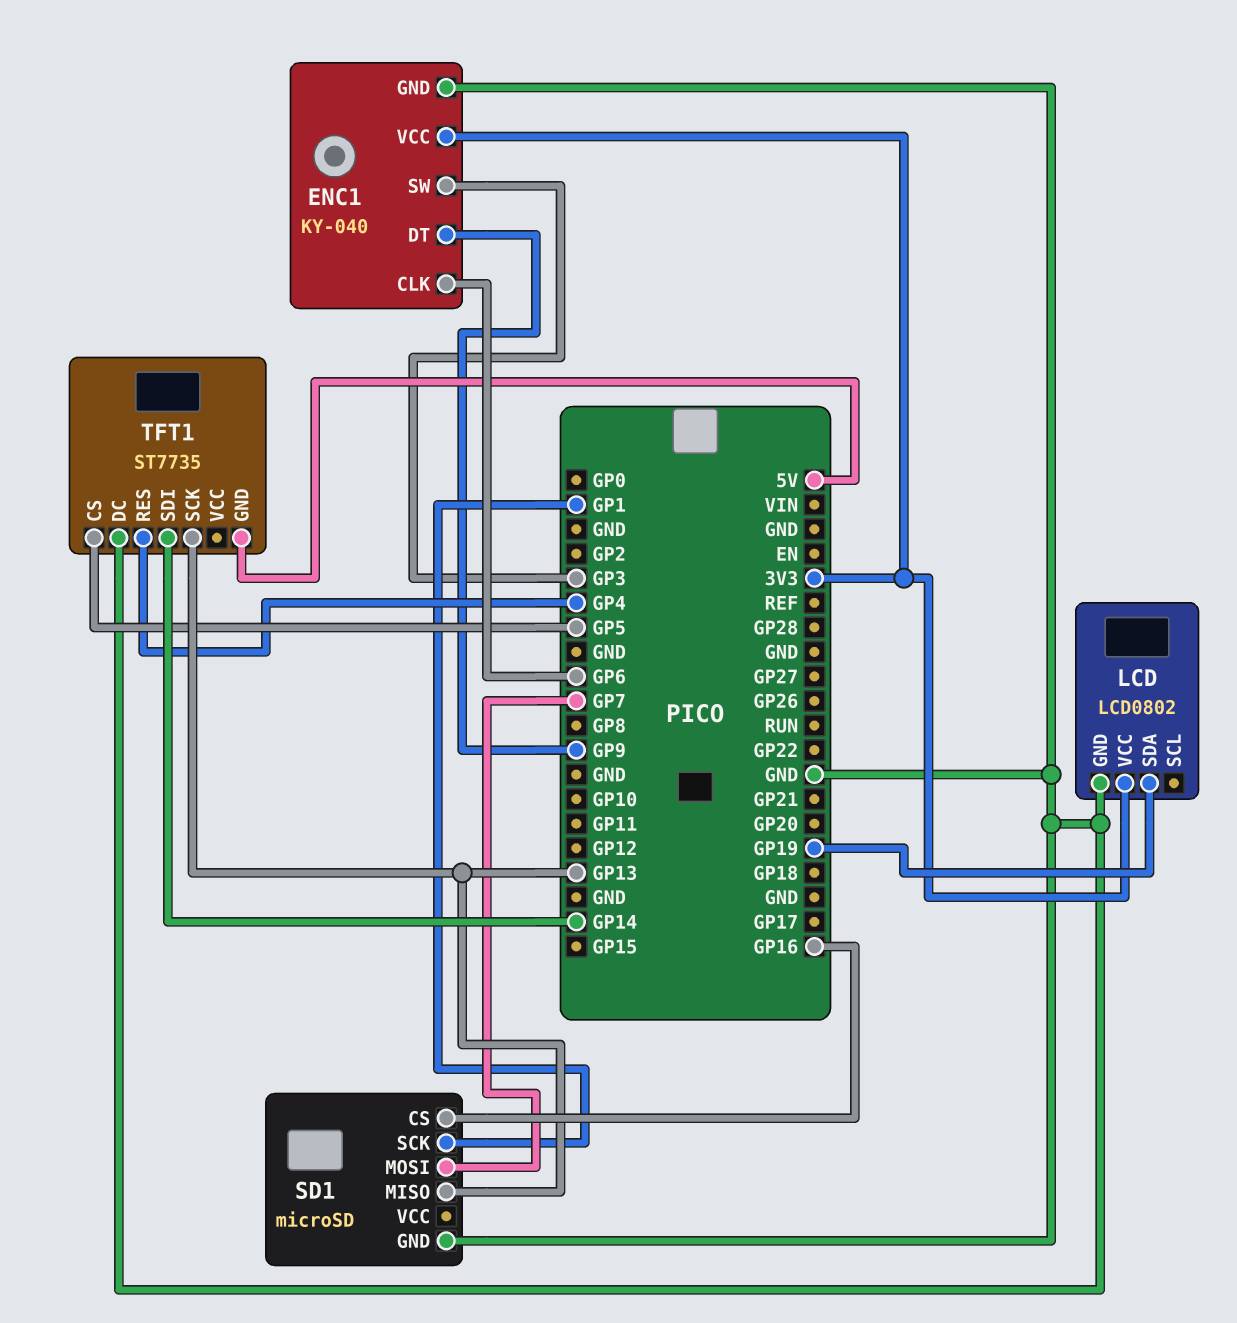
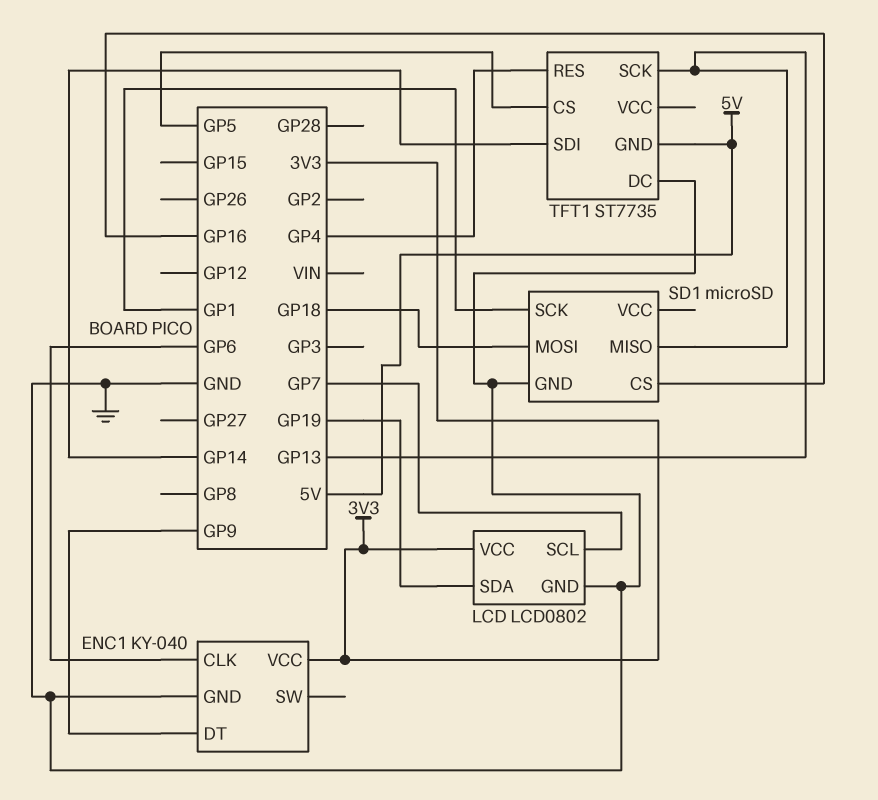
ENC1 pin SW: GP3 -> none
LCD pin SCL: none -> GP7
SD1 pin MOSI: GP7 -> GP18

